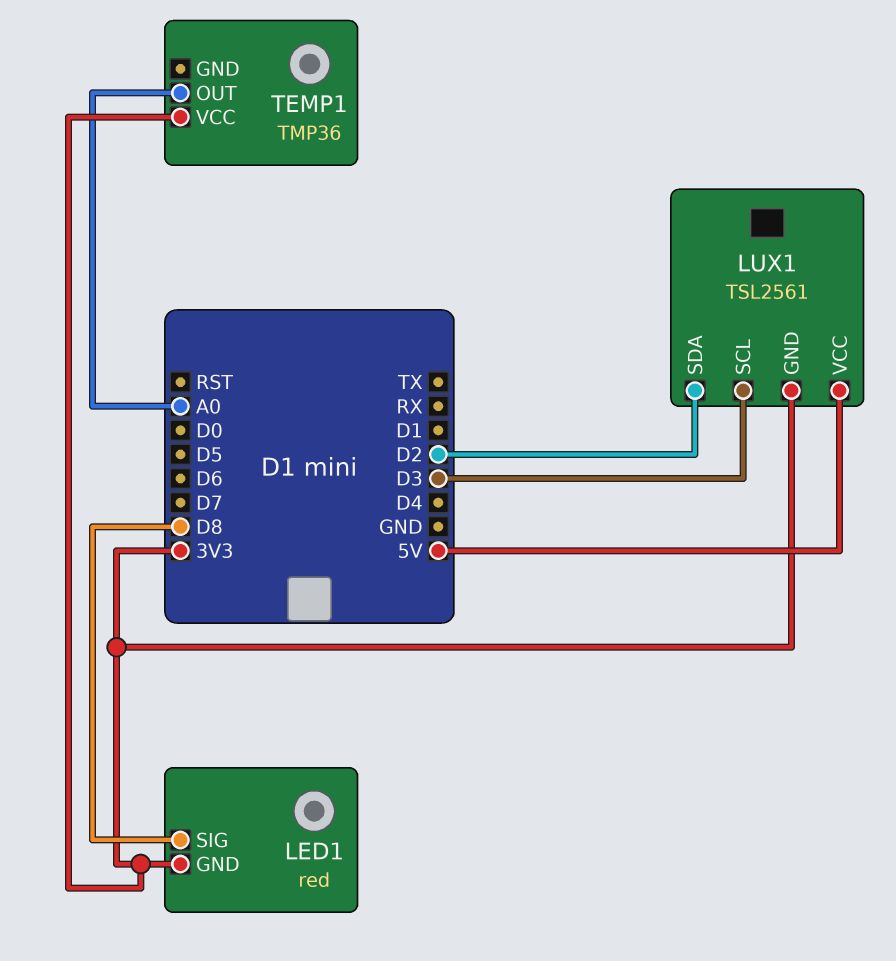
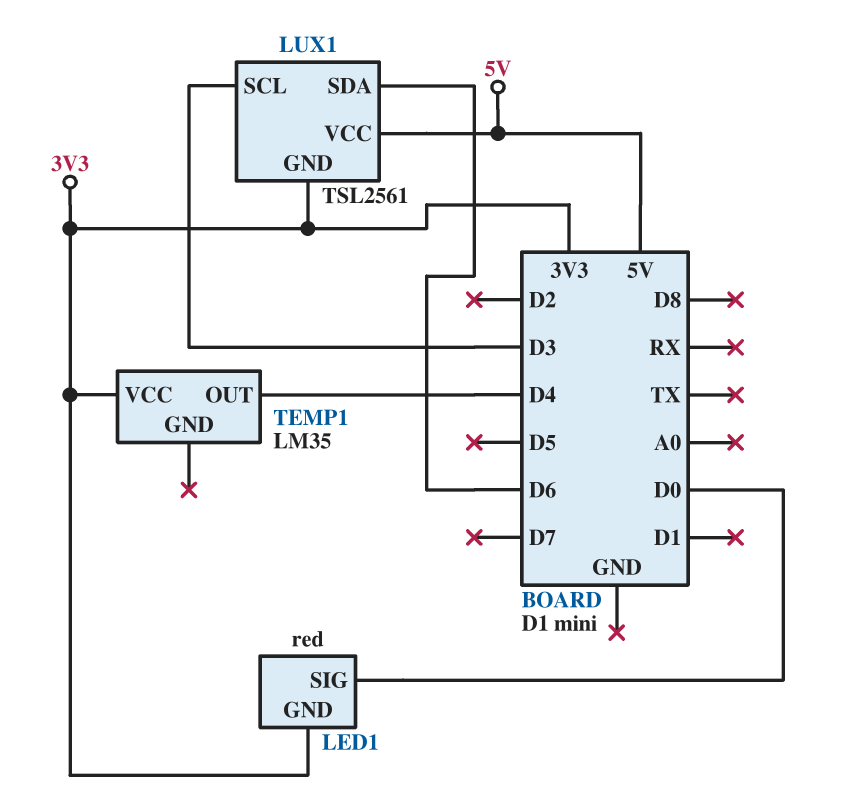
LED1 pin SIG: D8 -> D0
LUX1 pin SDA: D2 -> D6
TEMP1: TMP36 -> LM35
TEMP1 pin OUT: A0 -> D4

